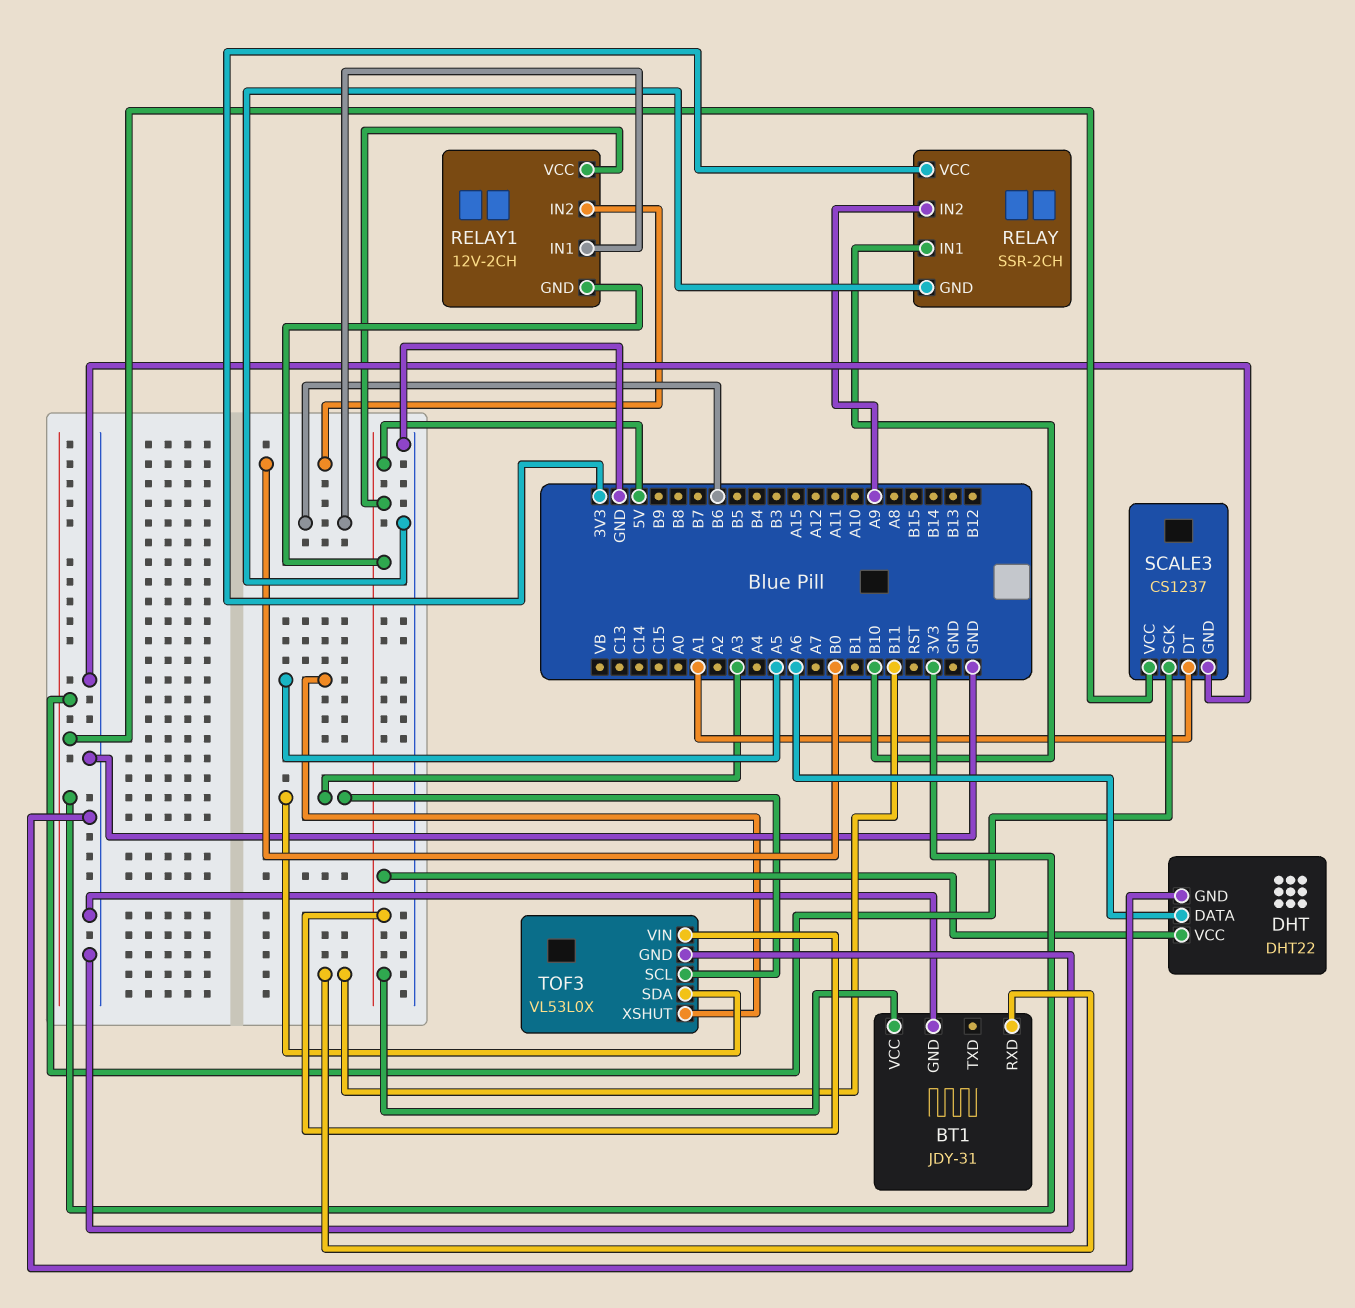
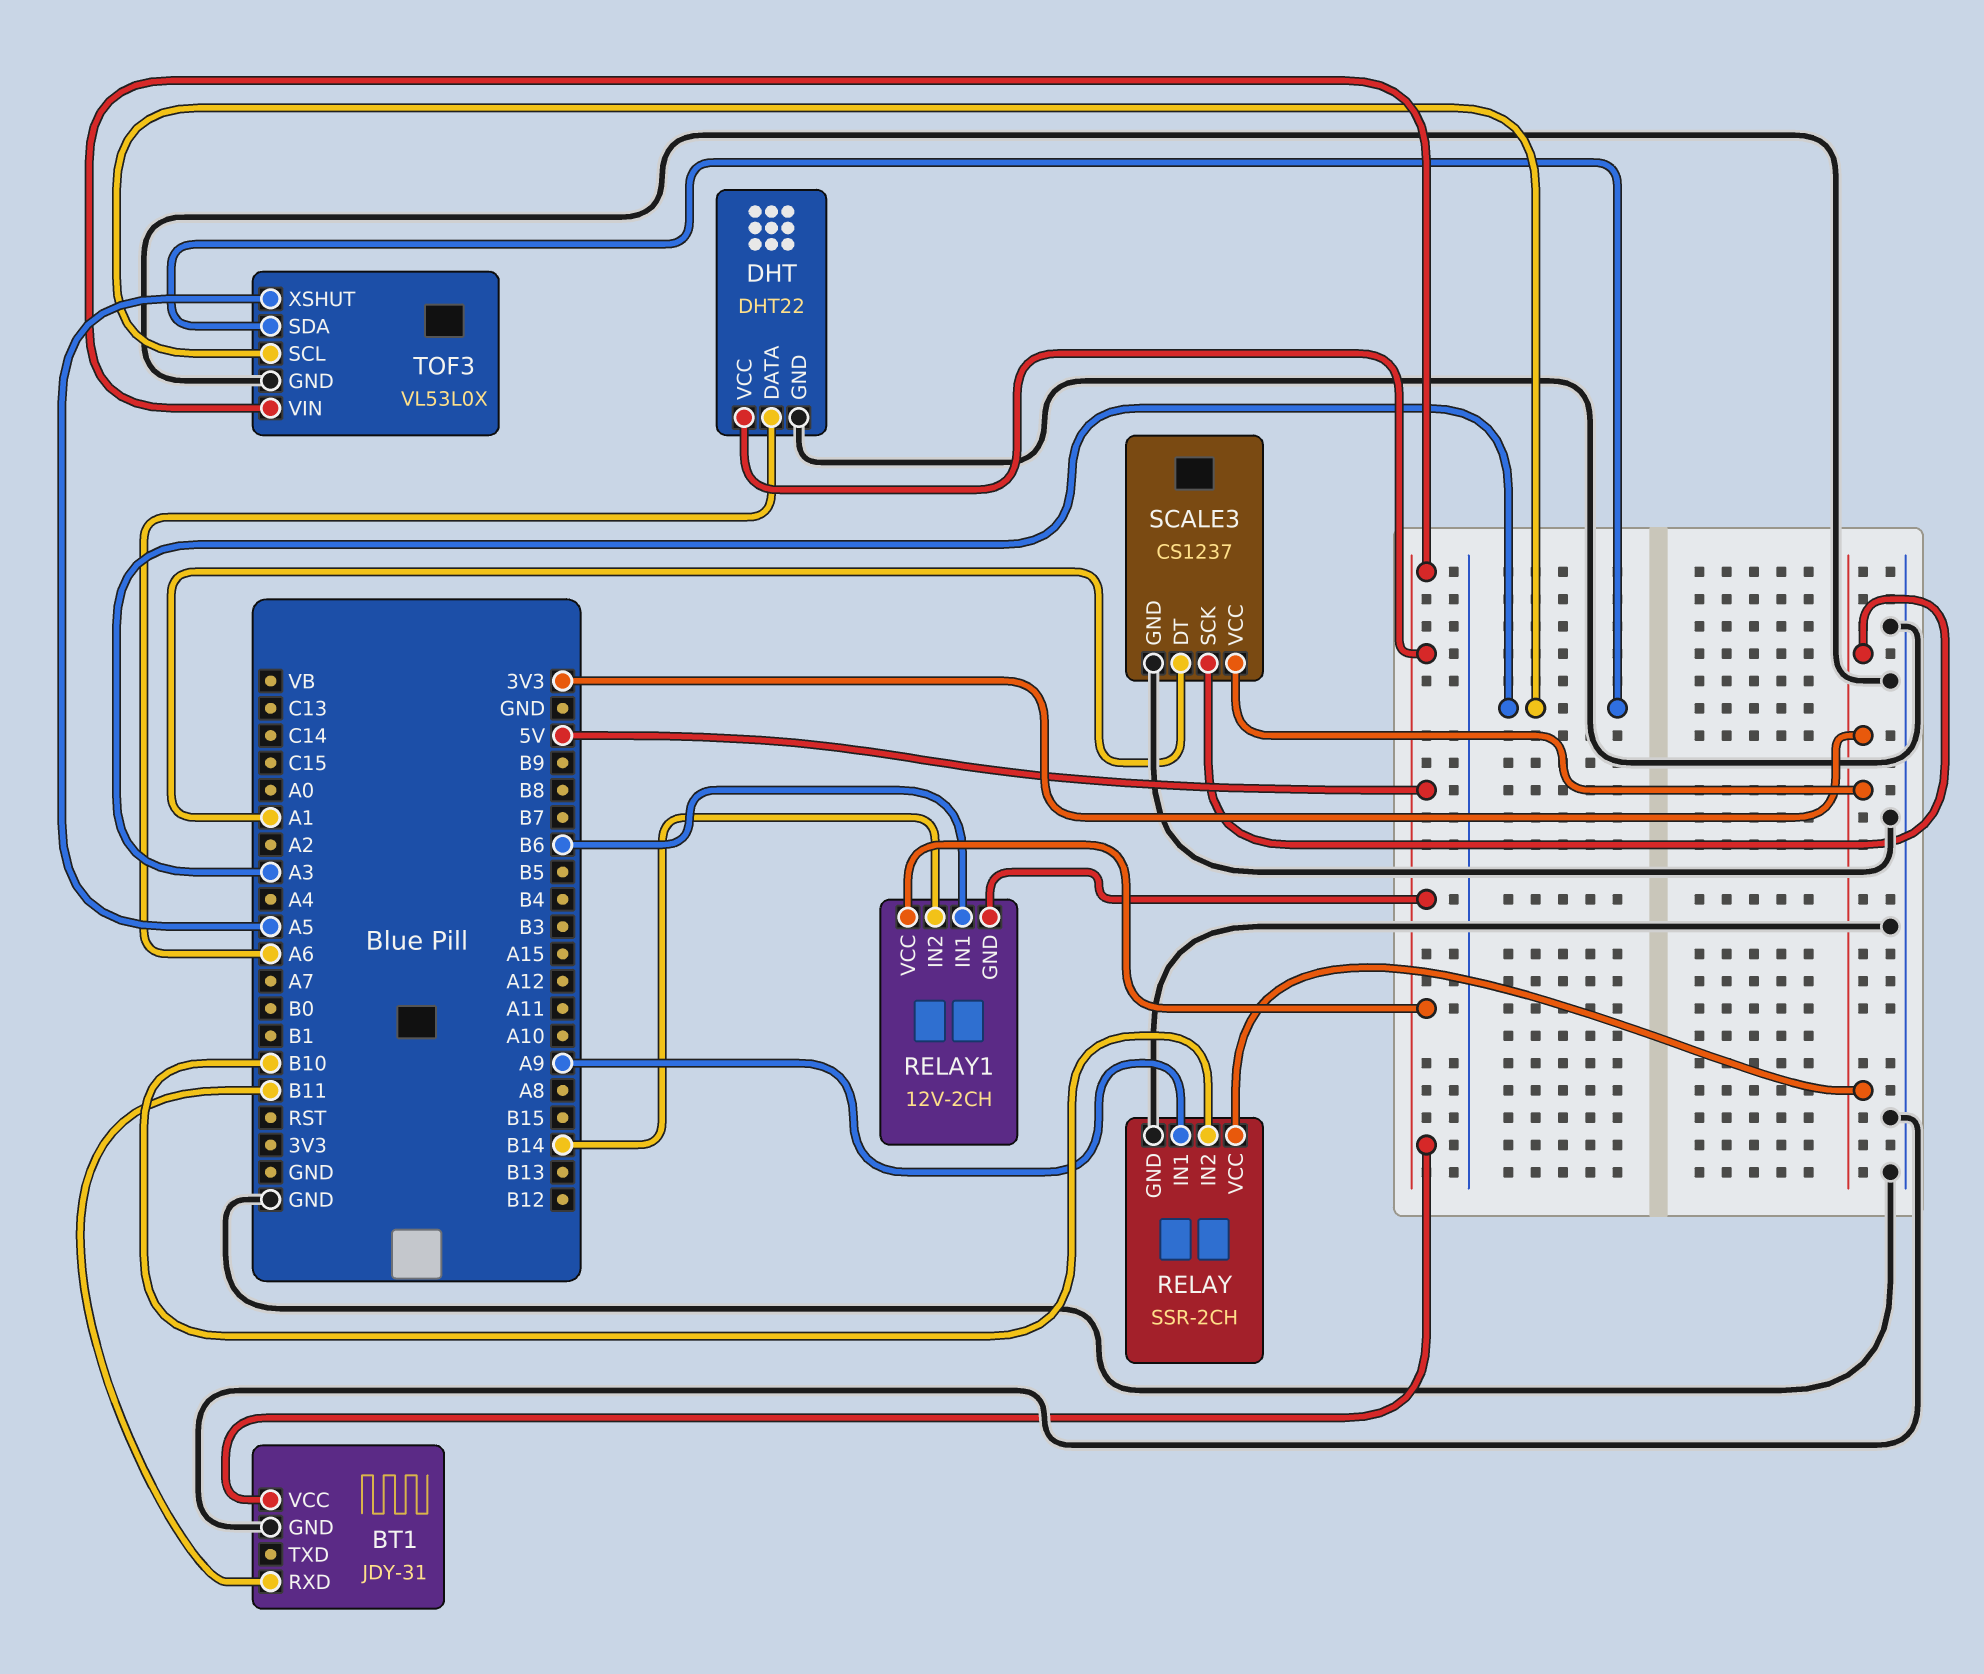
RELAY pin IN1: B10 -> A9
RELAY pin IN2: A9 -> B10
RELAY1 pin IN2: B0 -> B14

